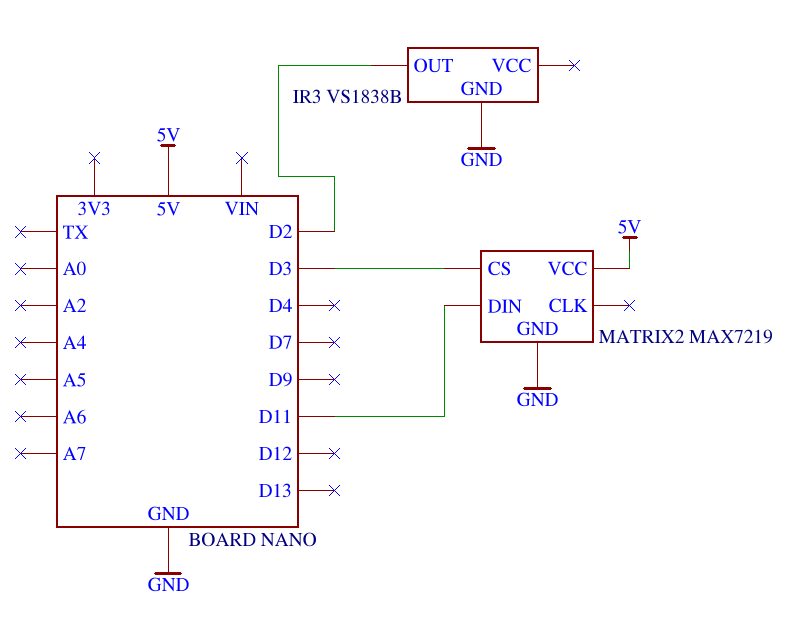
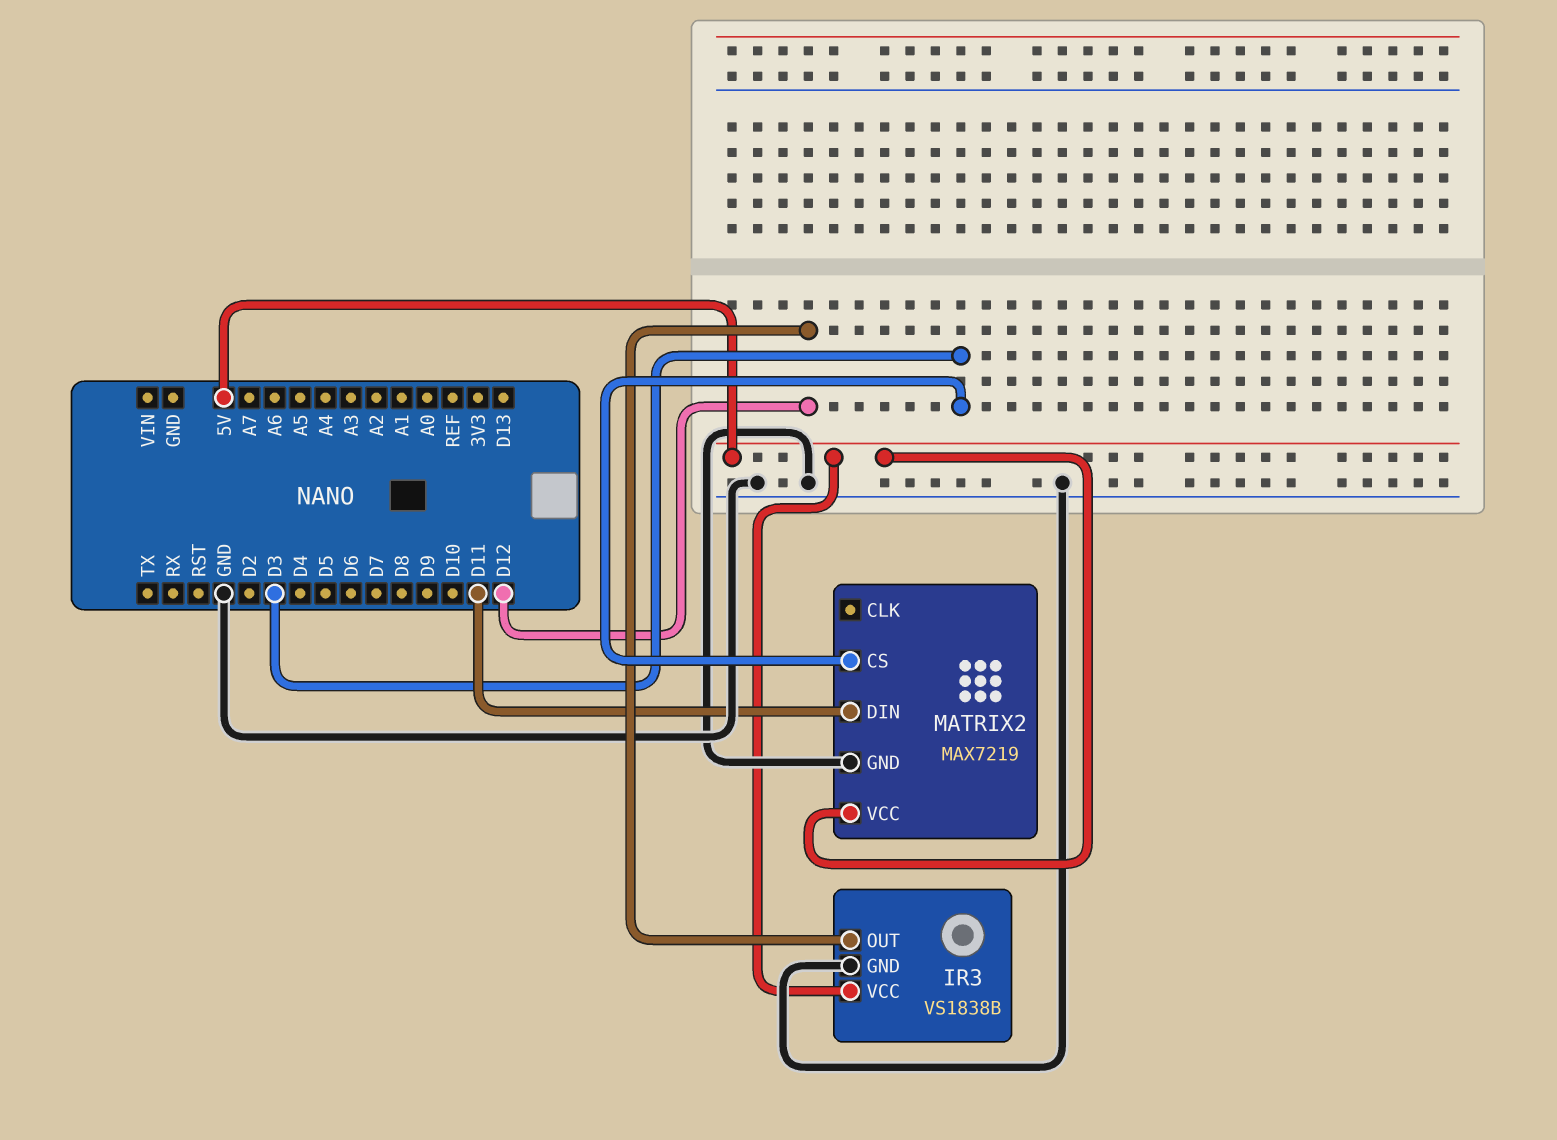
IR3 pin OUT: D2 -> D12
IR3 pin VCC: none -> 5V

